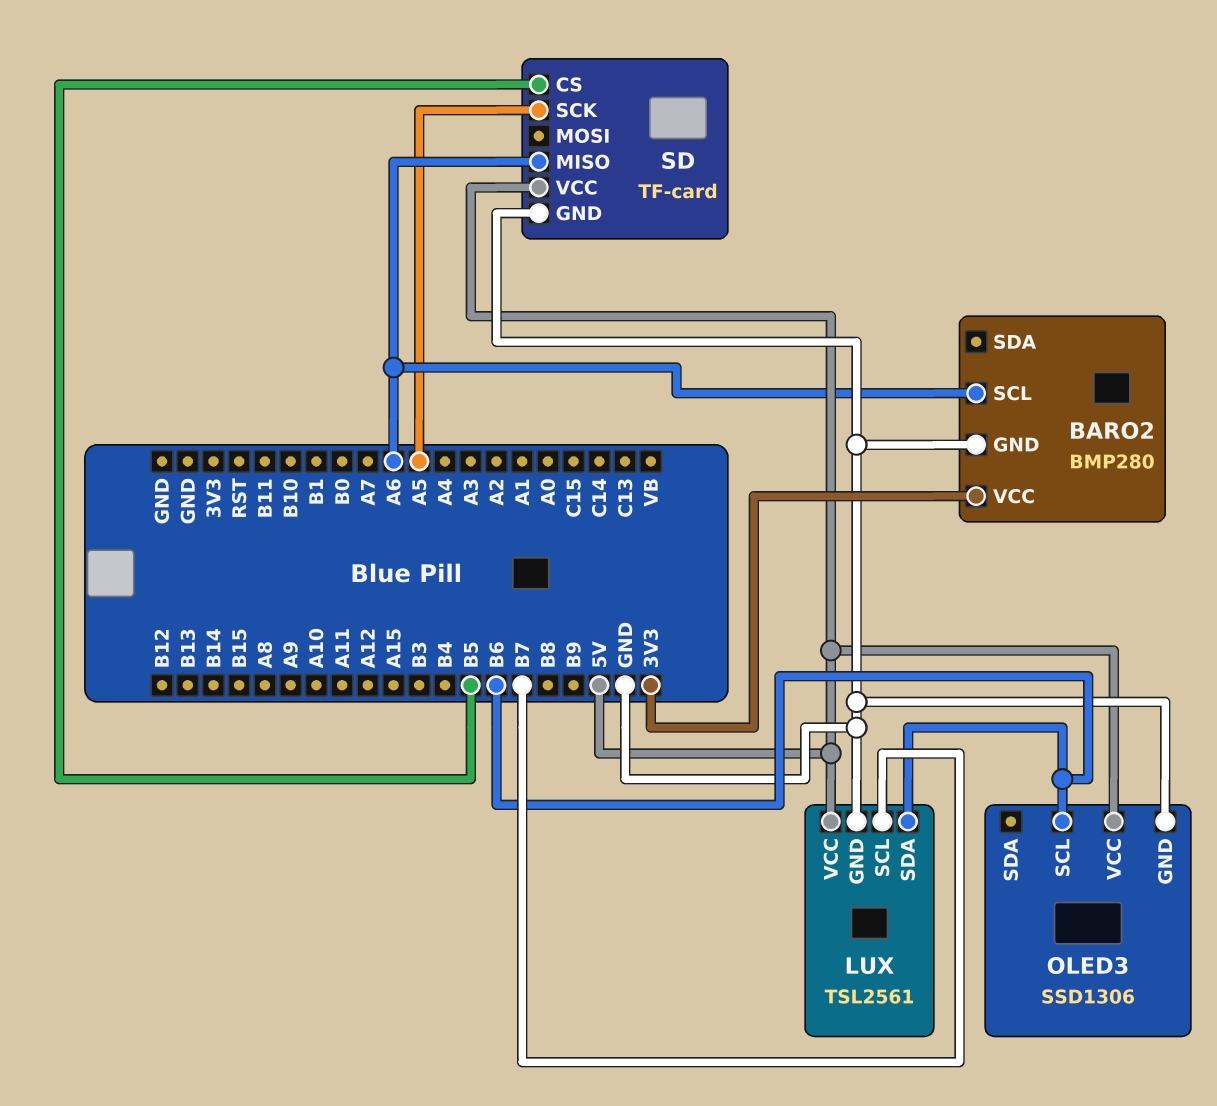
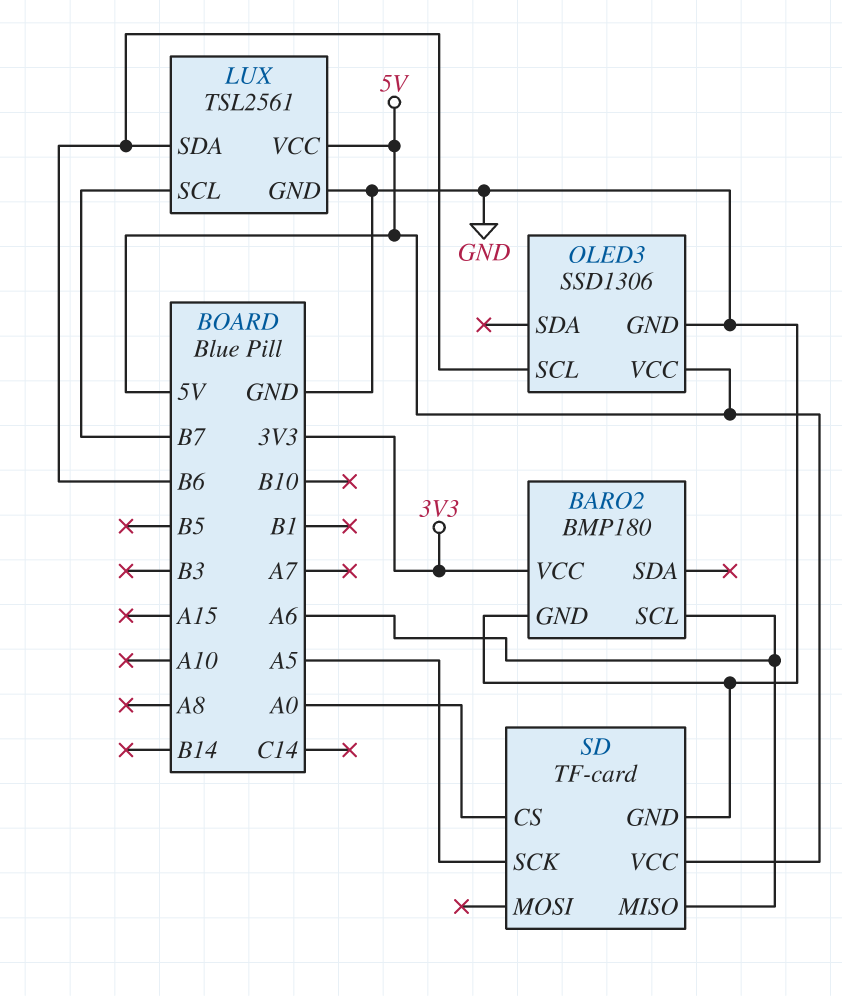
BARO2: BMP280 -> BMP180
SD pin CS: B5 -> A0

